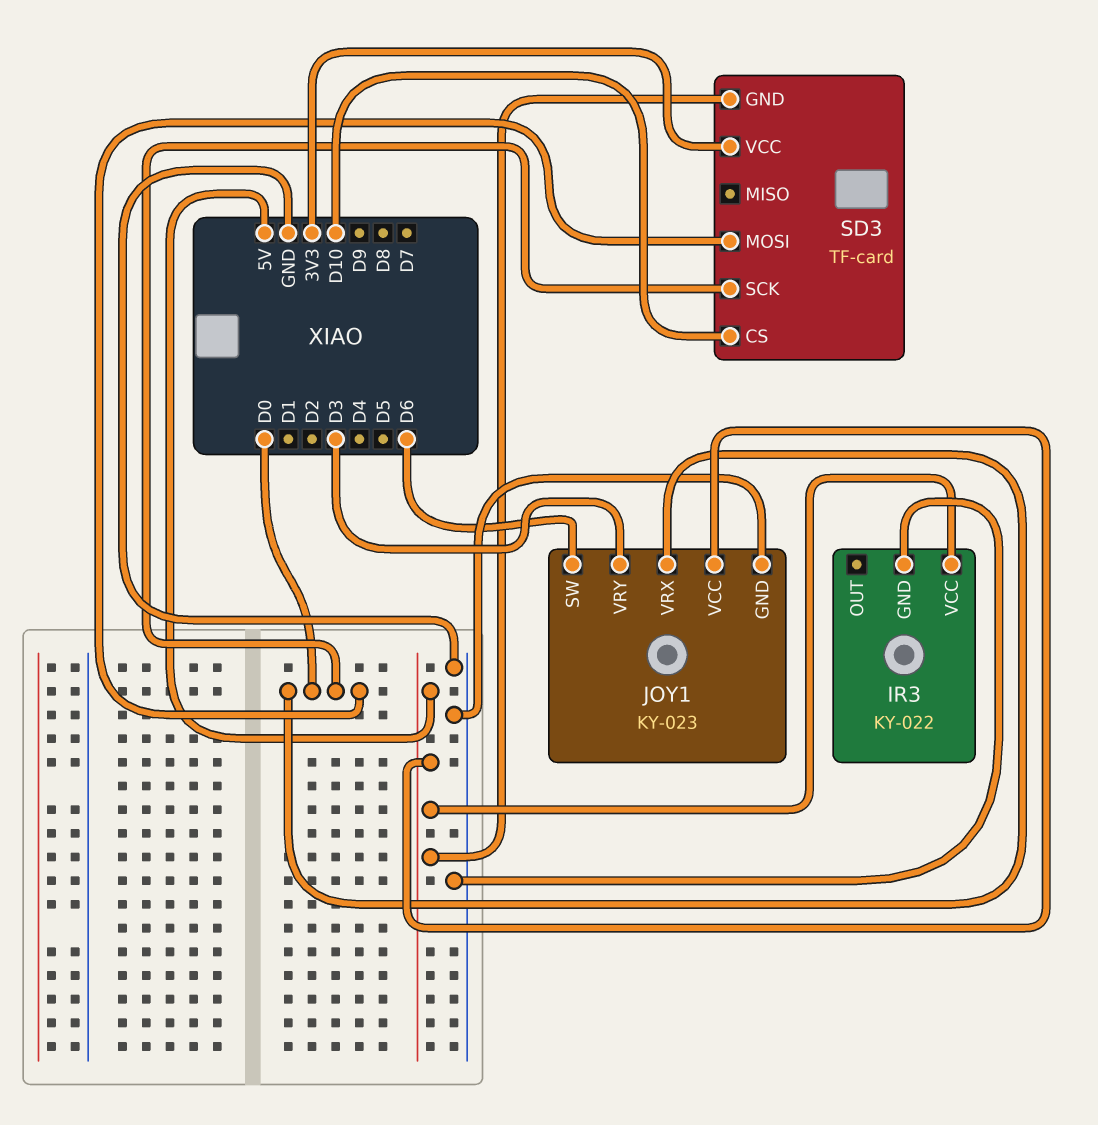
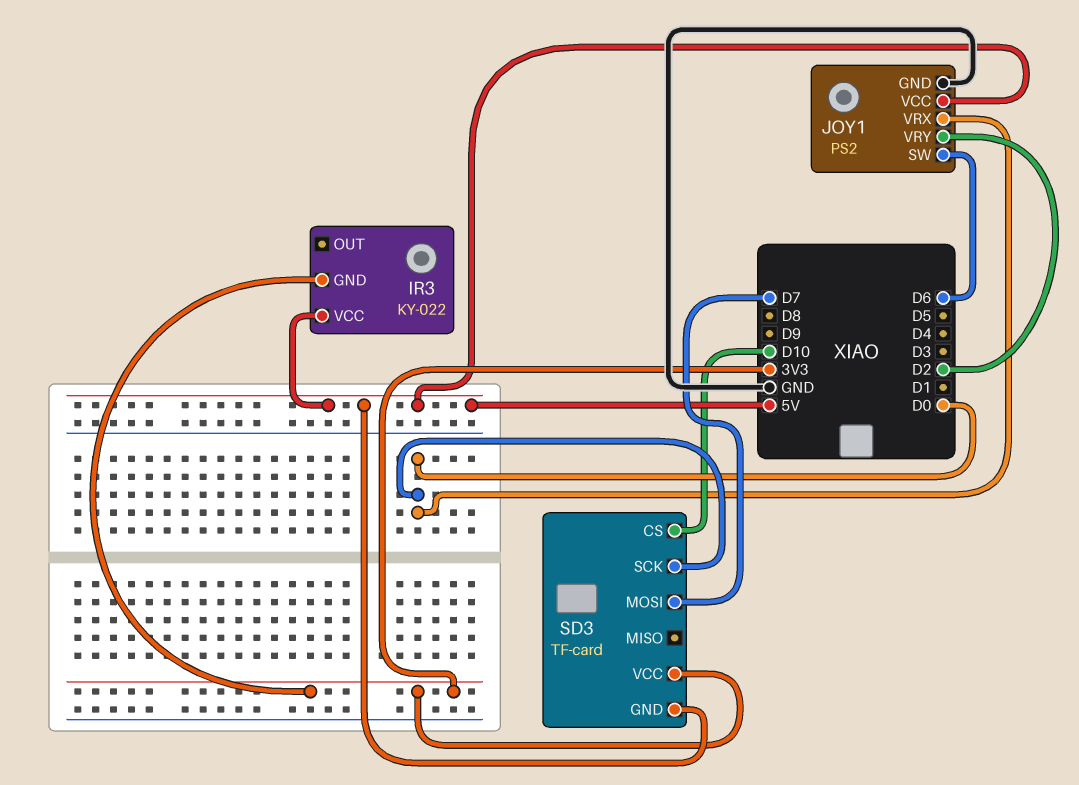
IR3 pin GND: GND -> 3V3
JOY1: KY-023 -> PS2
JOY1 pin VRY: D3 -> D2
SD3 pin MOSI: D0 -> D7

